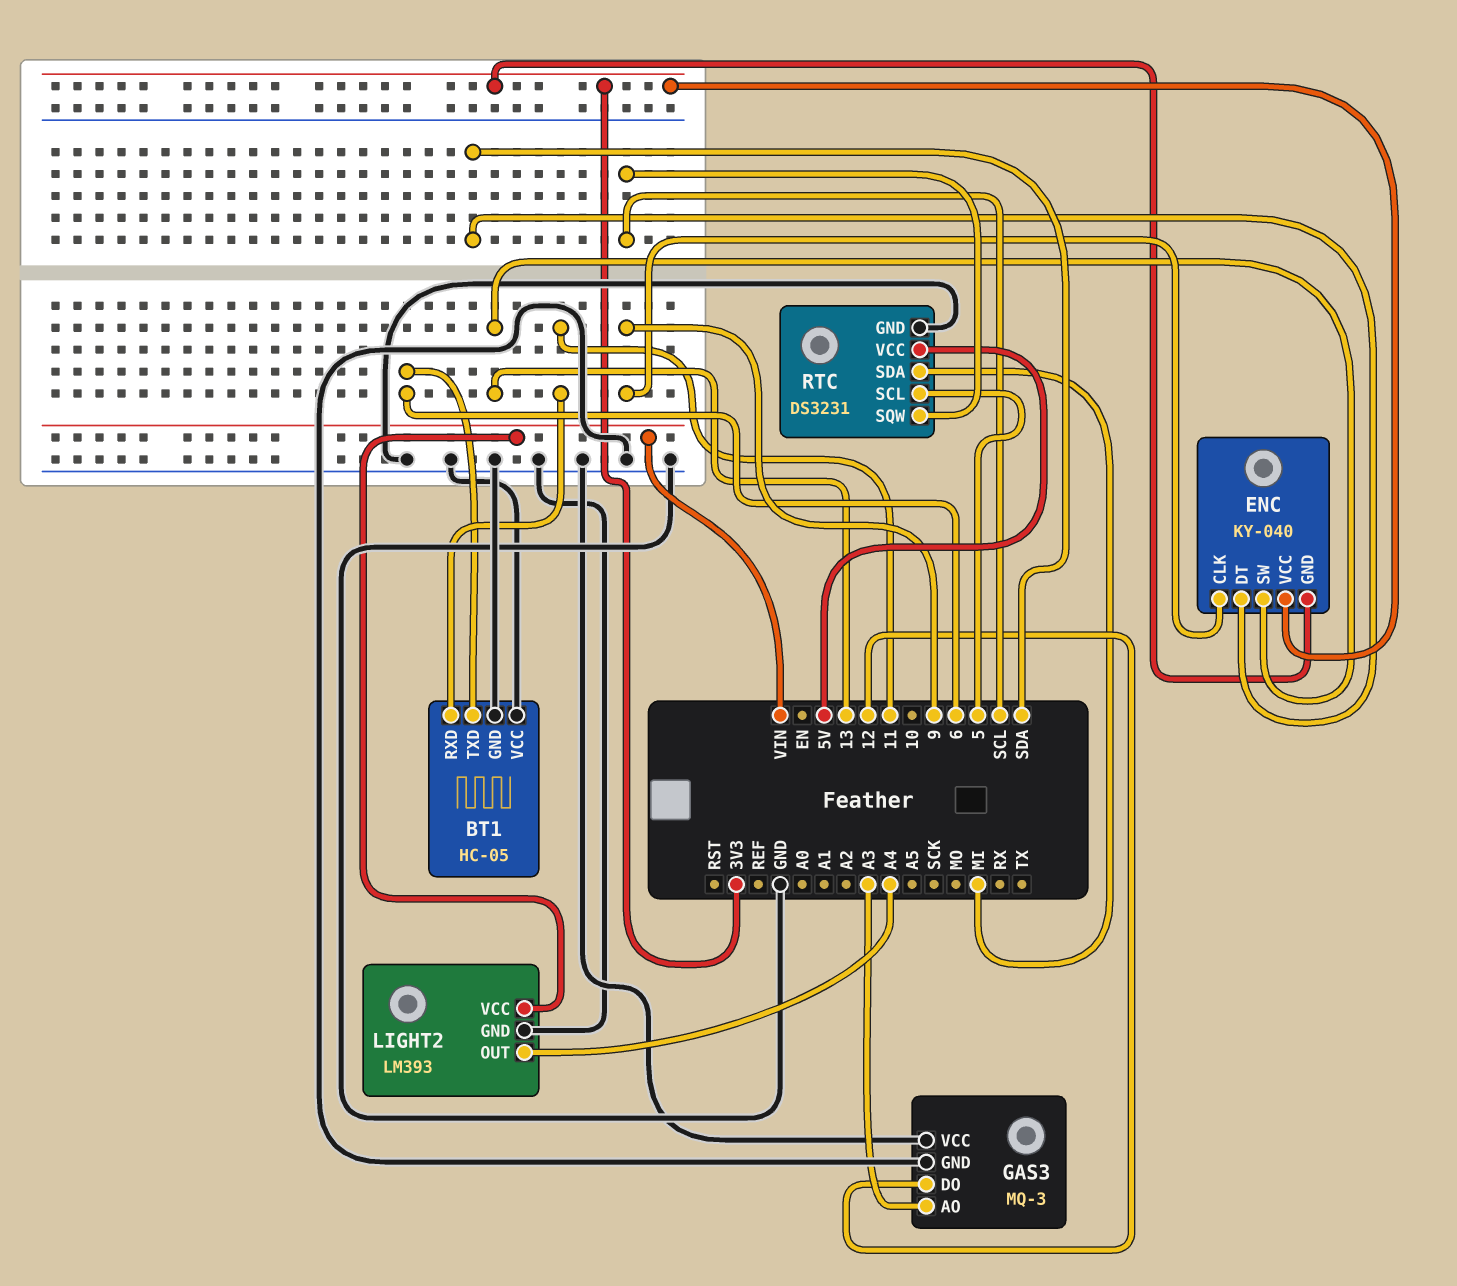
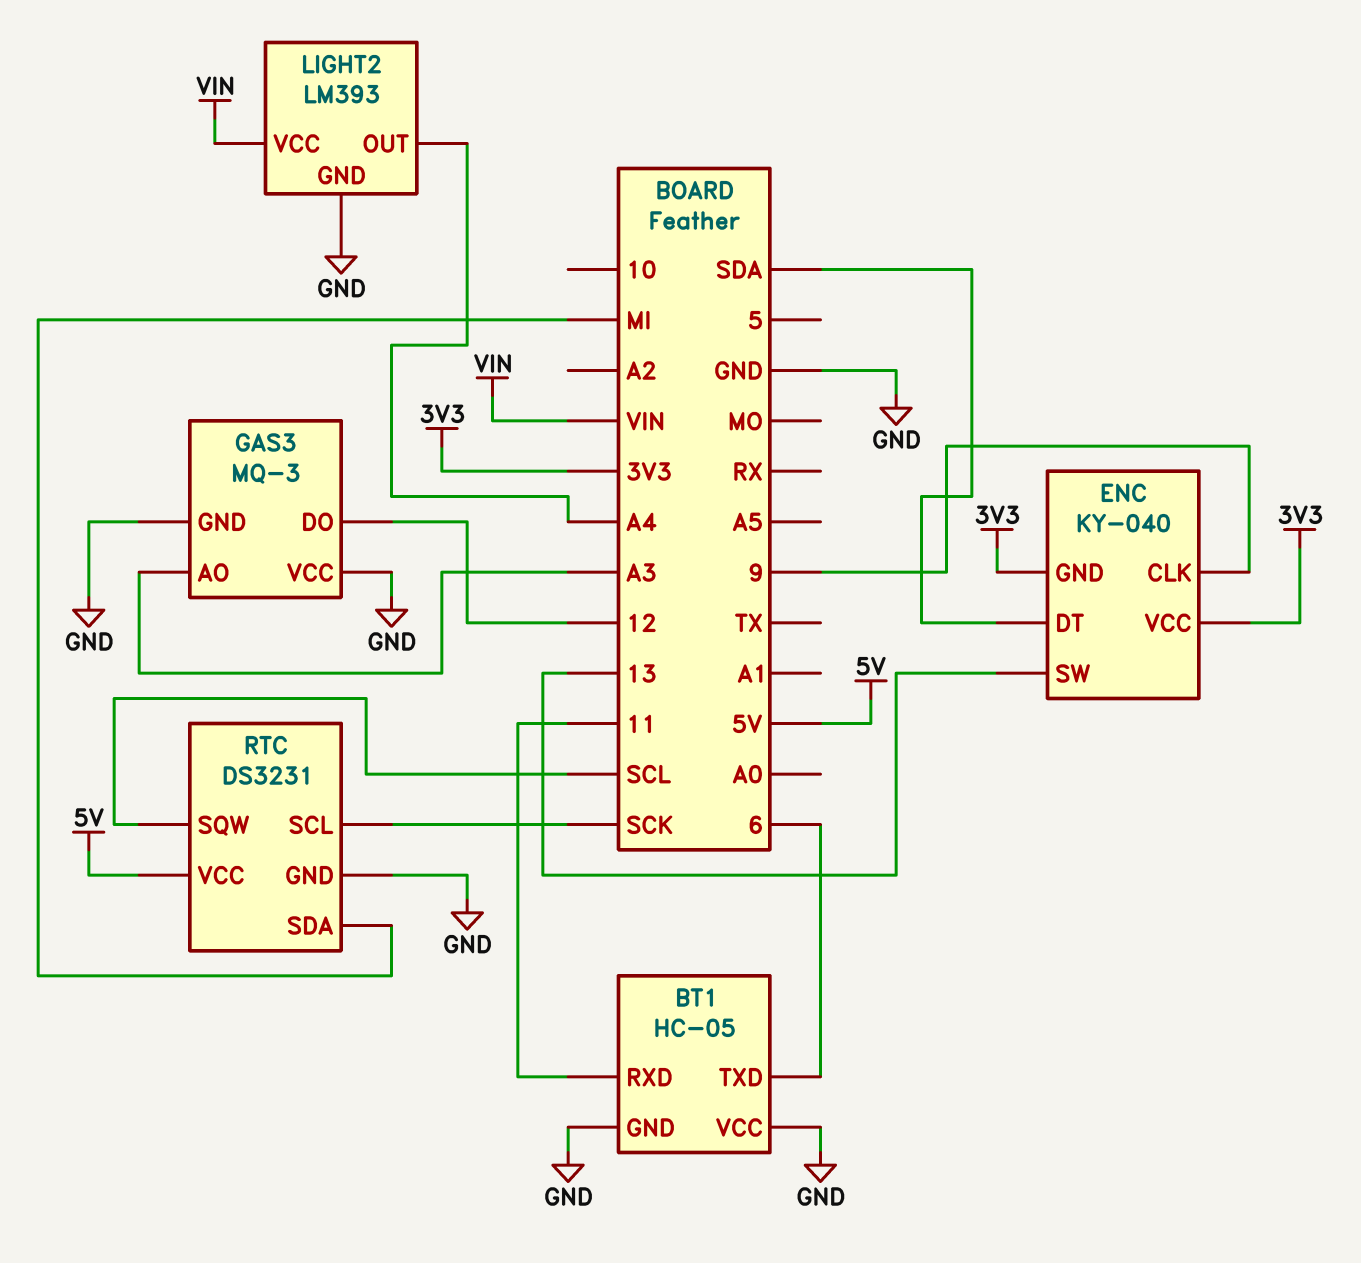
RTC pin SCL: 5 -> SCK

